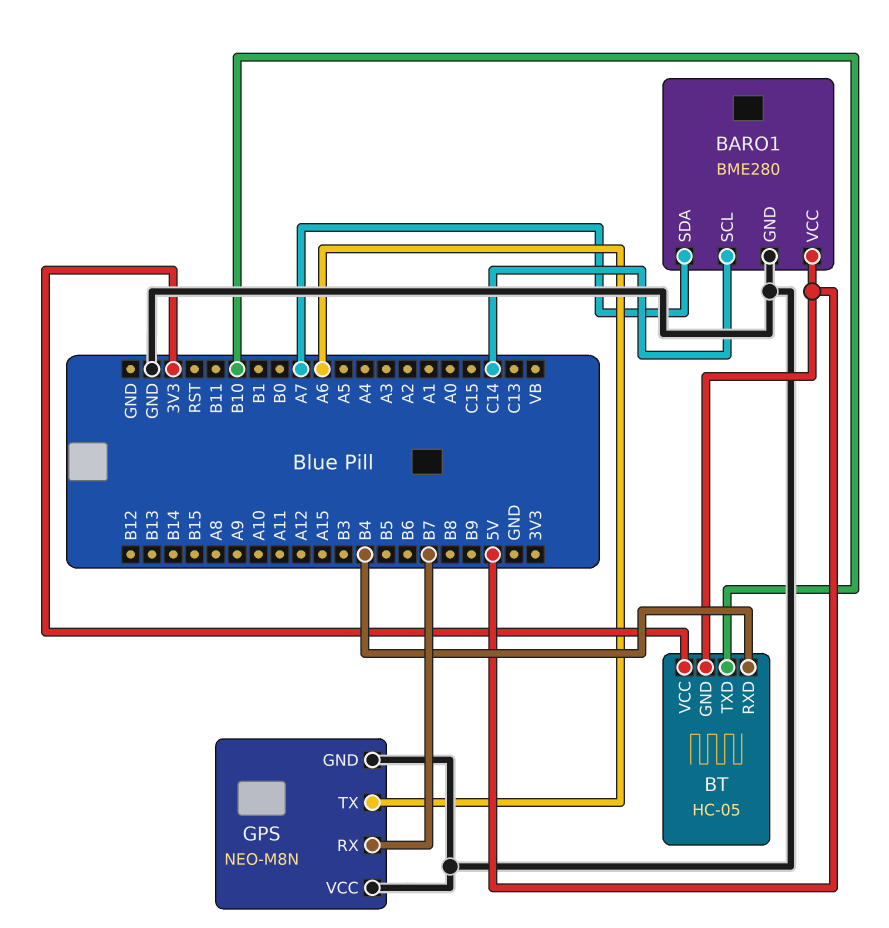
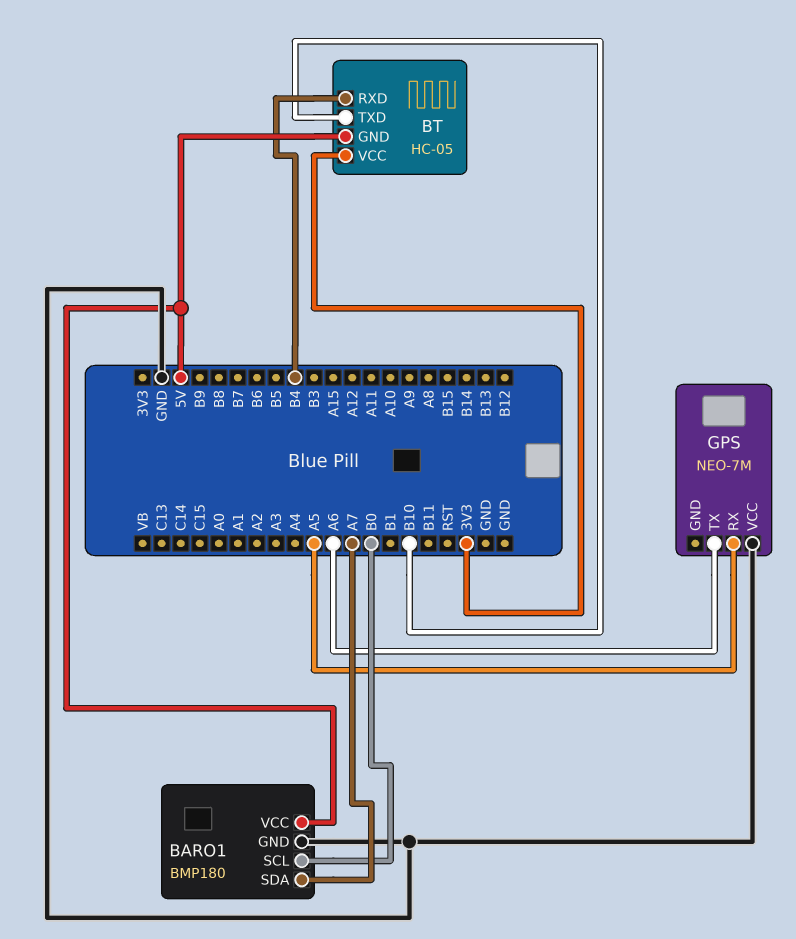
BARO1: BME280 -> BMP180
BARO1 pin SCL: C14 -> B0
GPS: NEO-M8N -> NEO-7M
GPS pin GND: GND -> none
GPS pin RX: B7 -> A5

